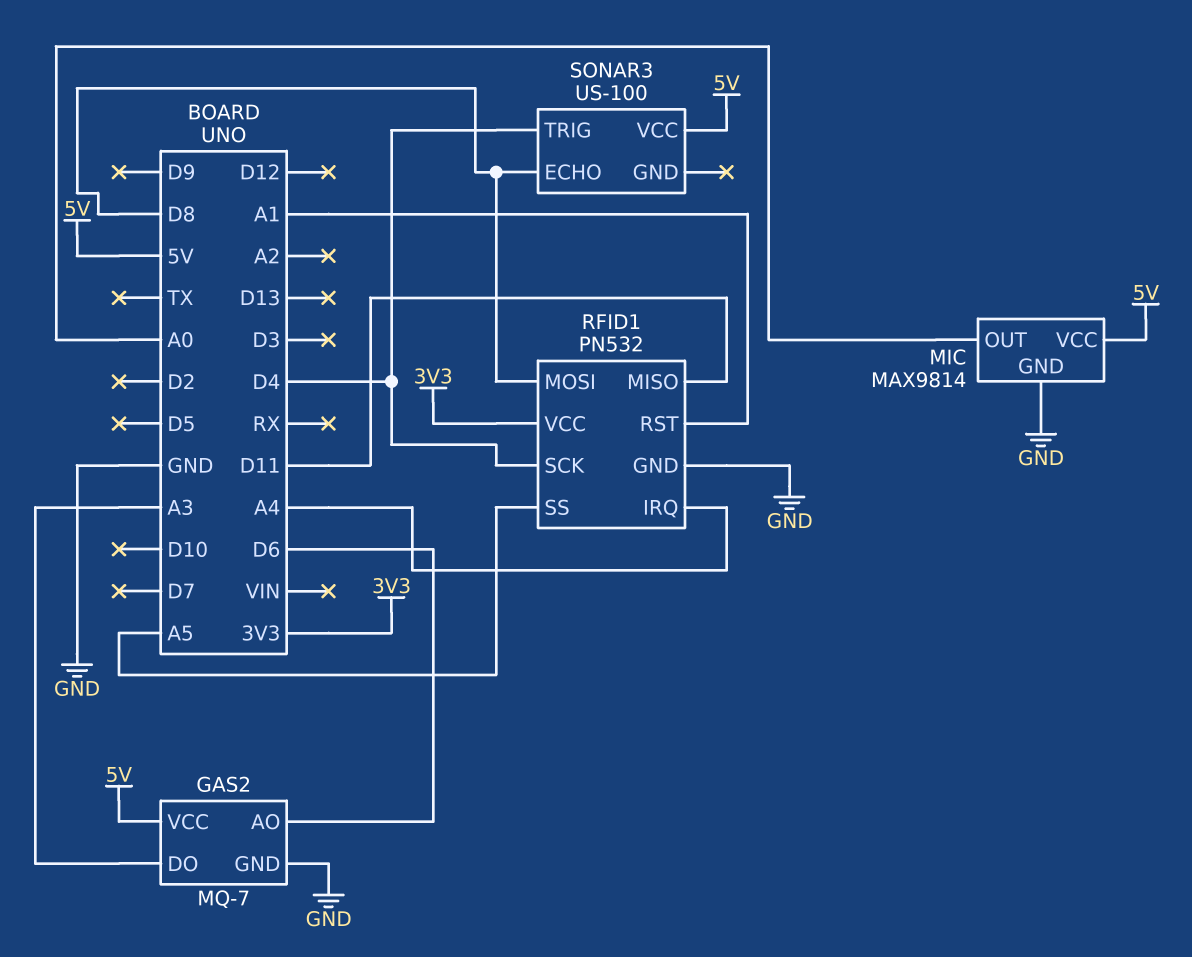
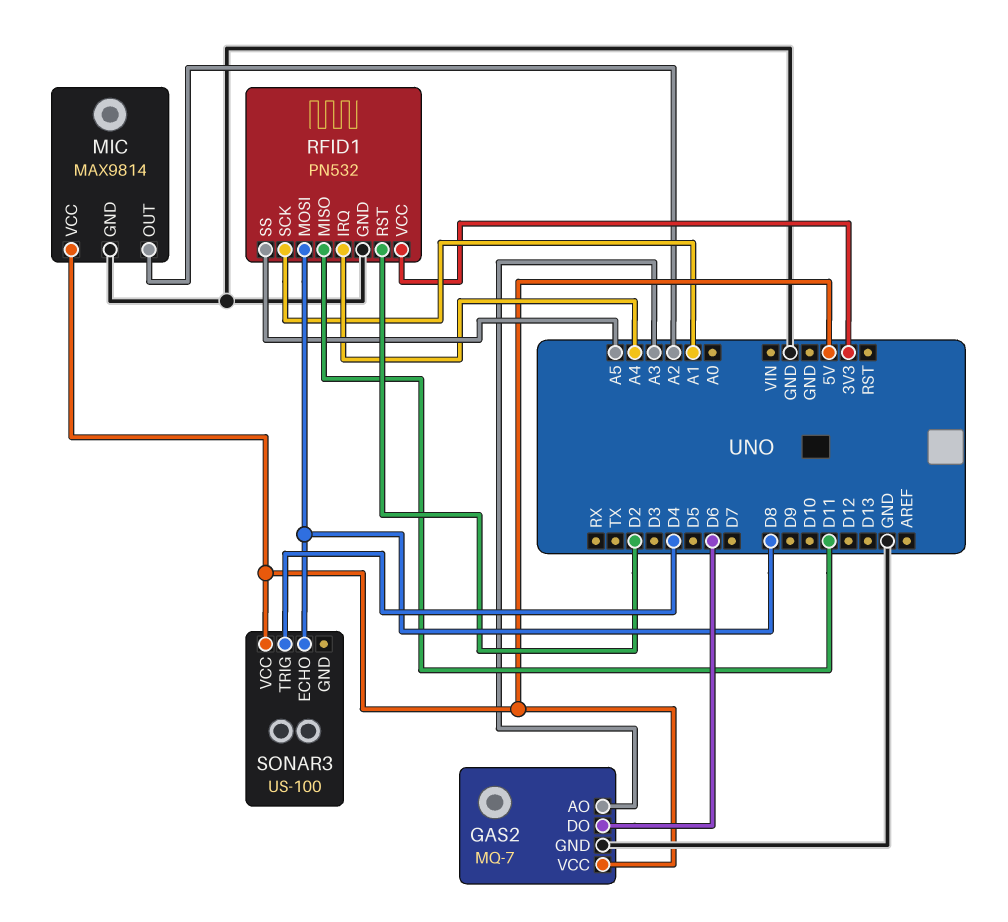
GAS2 pin AO: D6 -> A3
GAS2 pin DO: A3 -> D6
MIC pin OUT: A0 -> A2
RFID1 pin RST: A1 -> D2
RFID1 pin SCK: D4 -> A1

